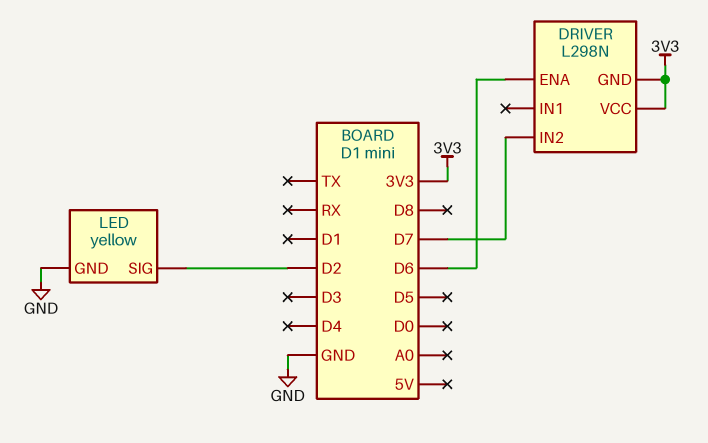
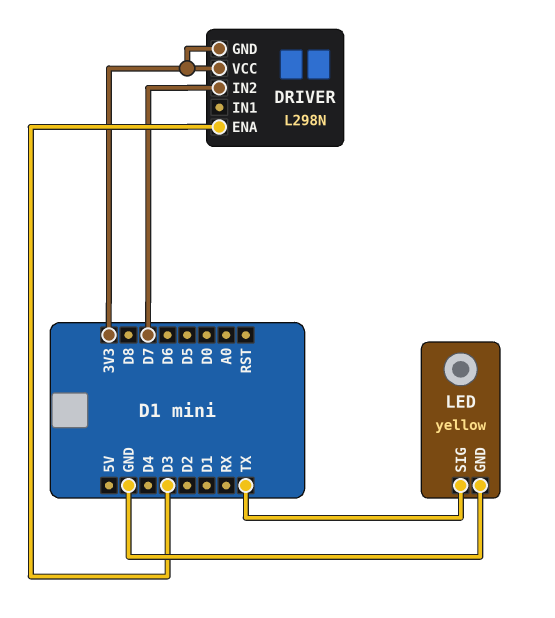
DRIVER pin ENA: D6 -> D3
LED pin SIG: D2 -> TX

